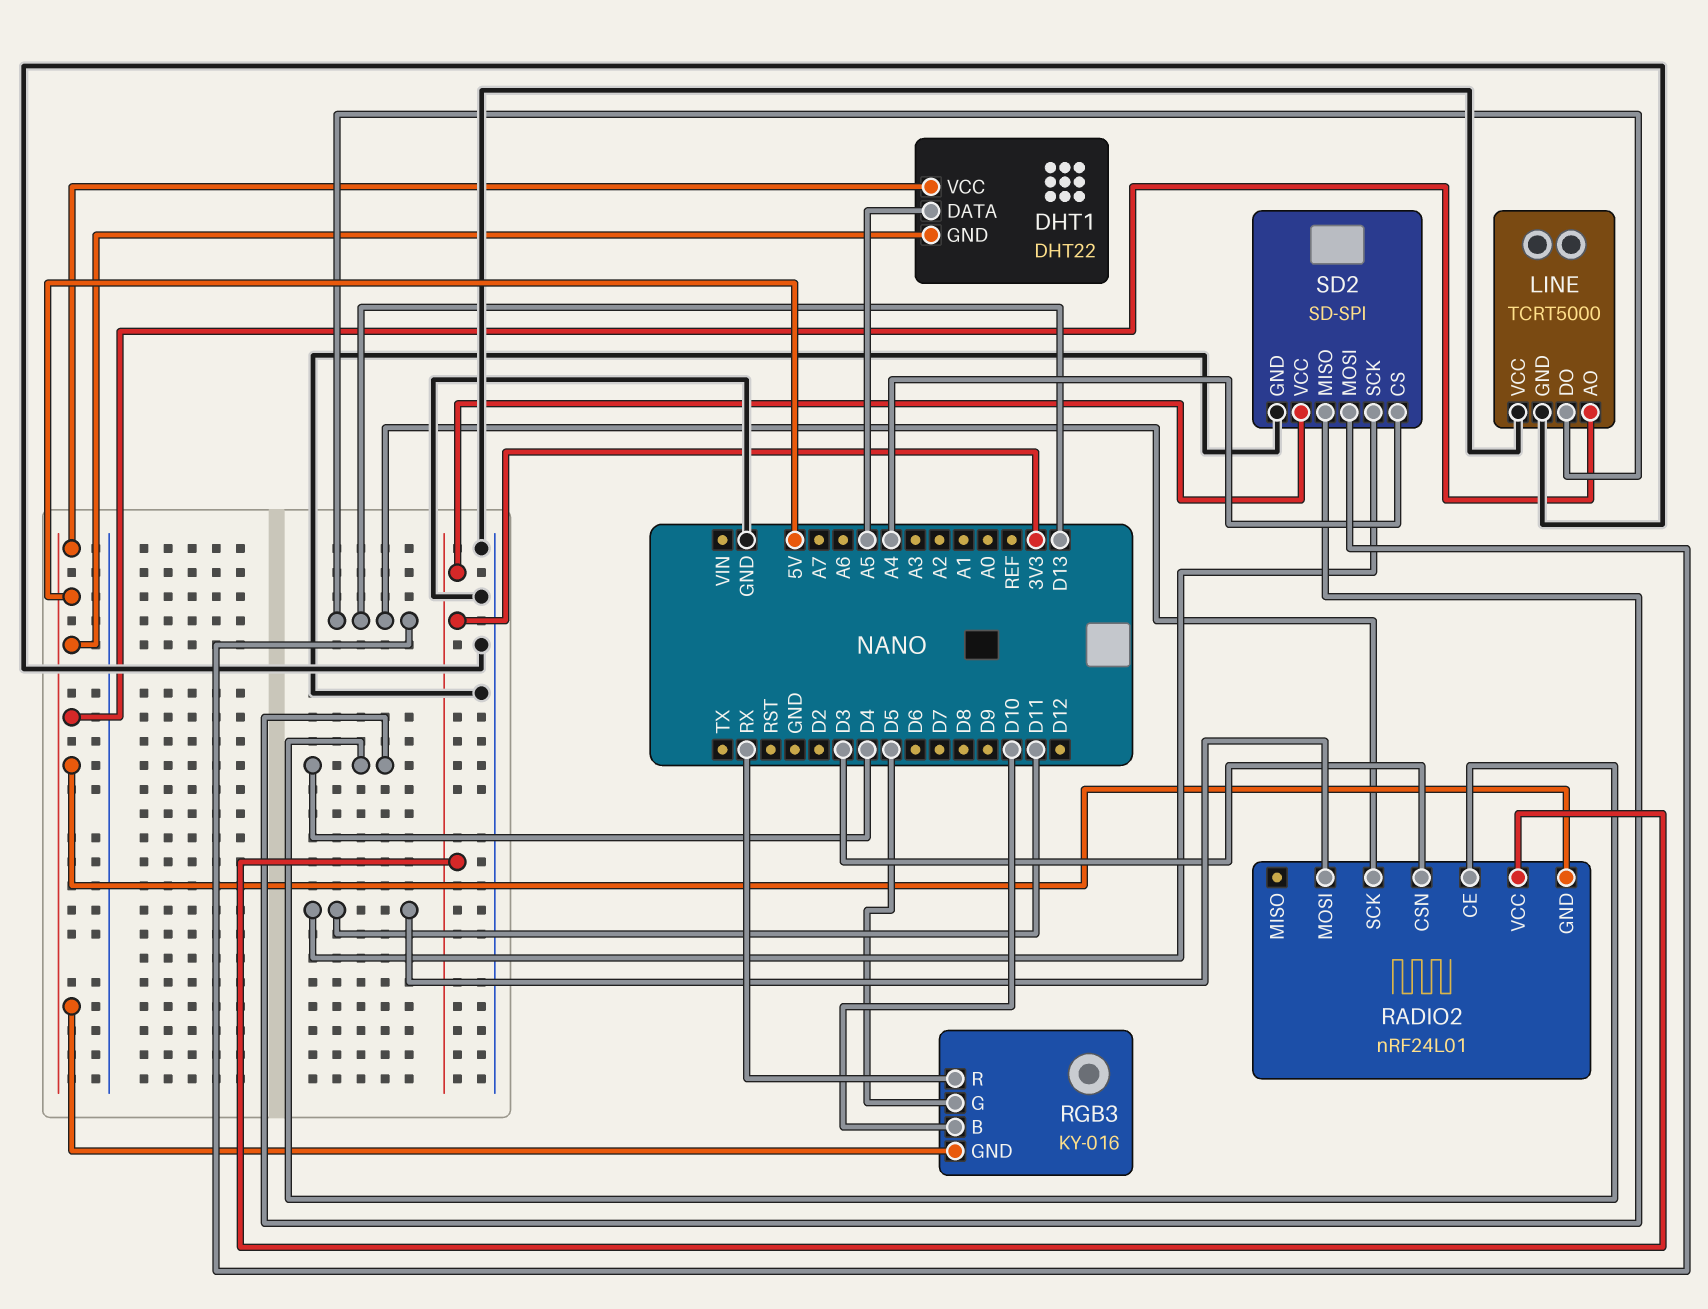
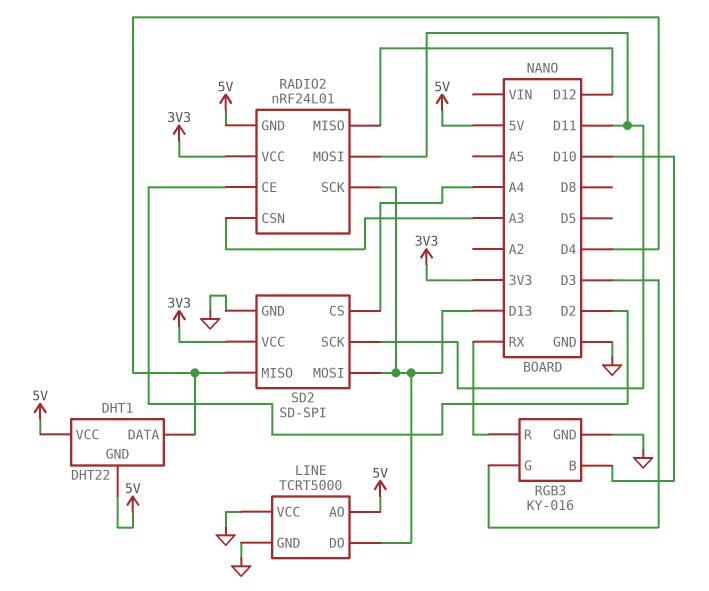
DHT1 pin DATA: A5 -> D4
RADIO2 pin CE: D4 -> D2
RADIO2 pin CSN: D3 -> A3
RADIO2 pin MISO: none -> D12
RGB3 pin G: D5 -> D3
RGB3 pin GND: 5V -> GND

